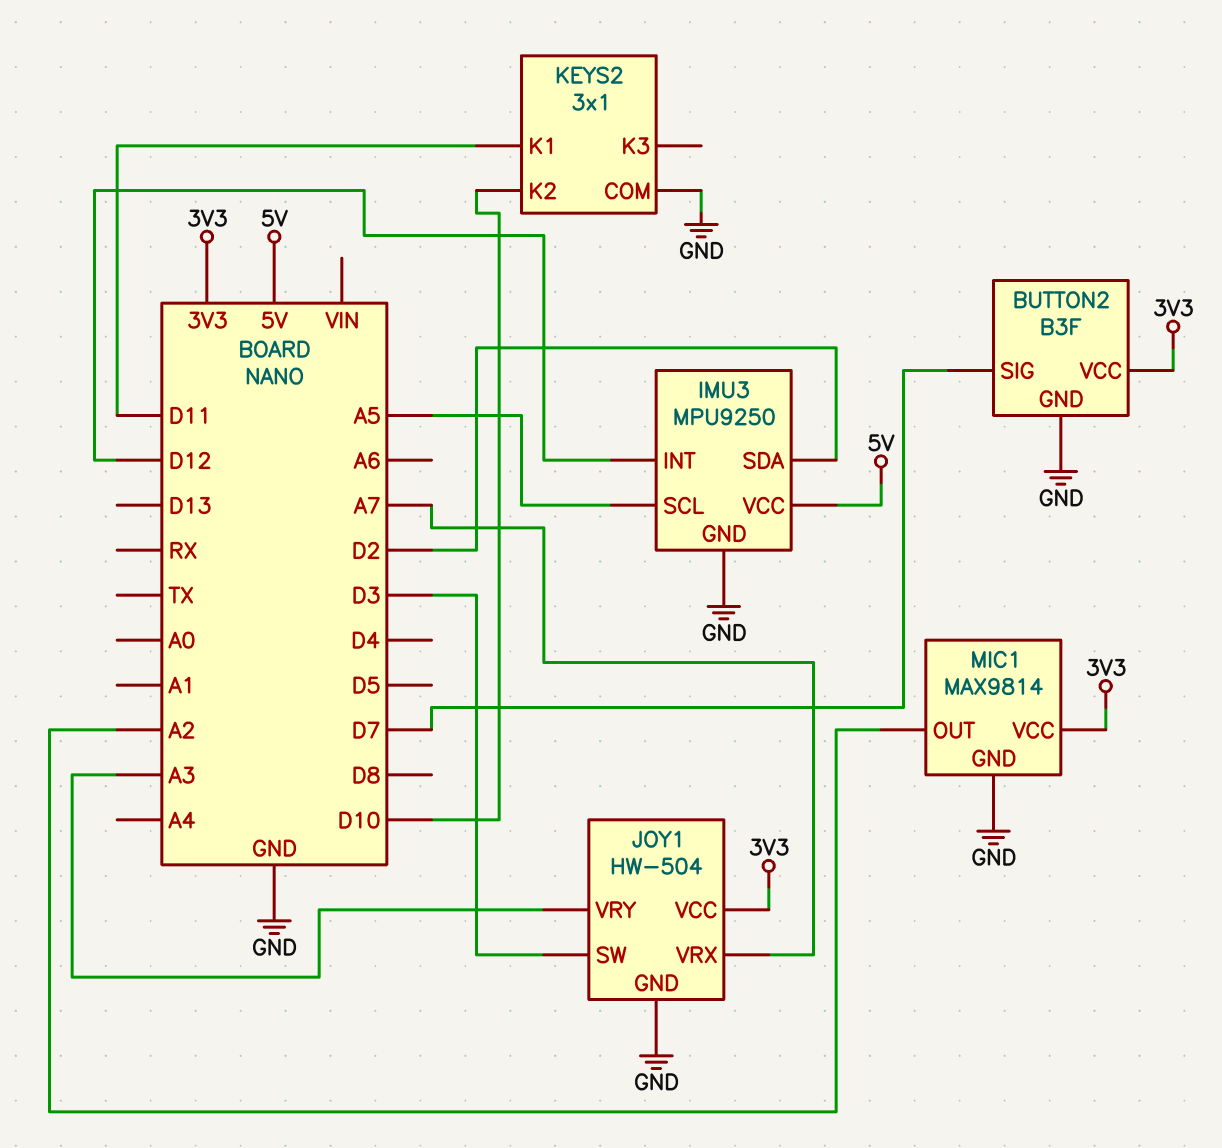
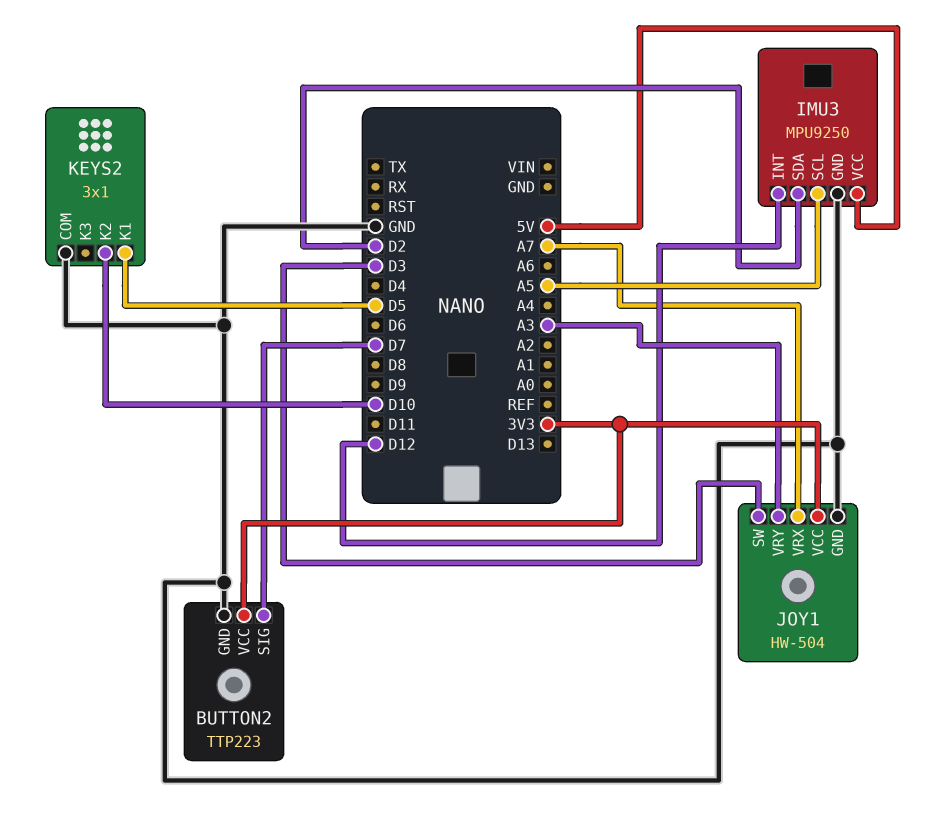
BUTTON2: B3F -> TTP223
KEYS2 pin K1: D11 -> D5
MIC1: MAX9814 -> none
MIC1 pin GND: GND -> none
MIC1 pin OUT: A2 -> none
MIC1 pin VCC: 3V3 -> none

